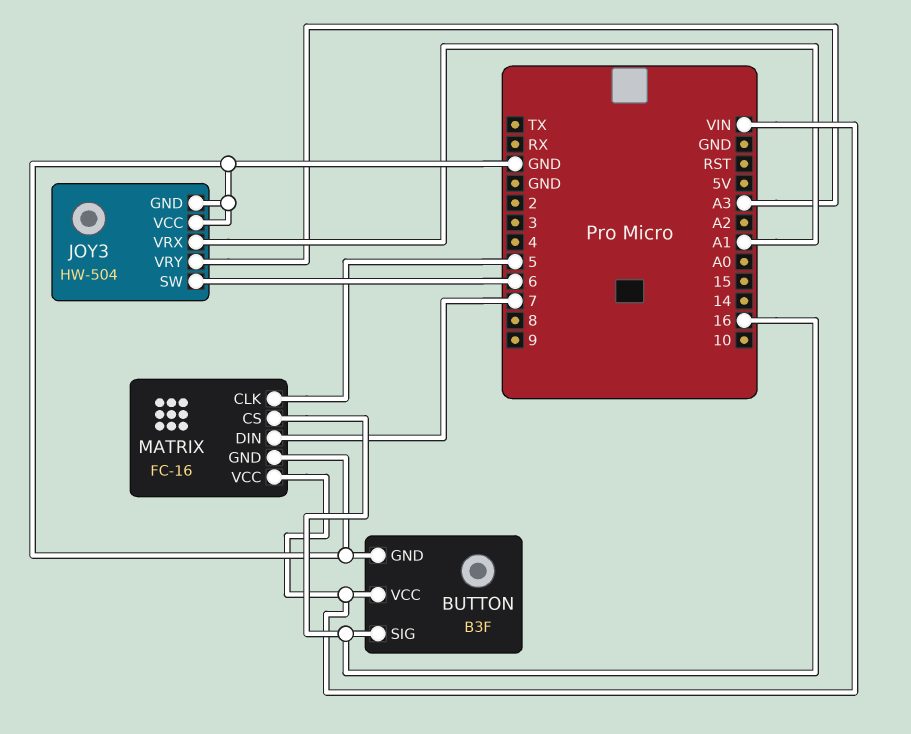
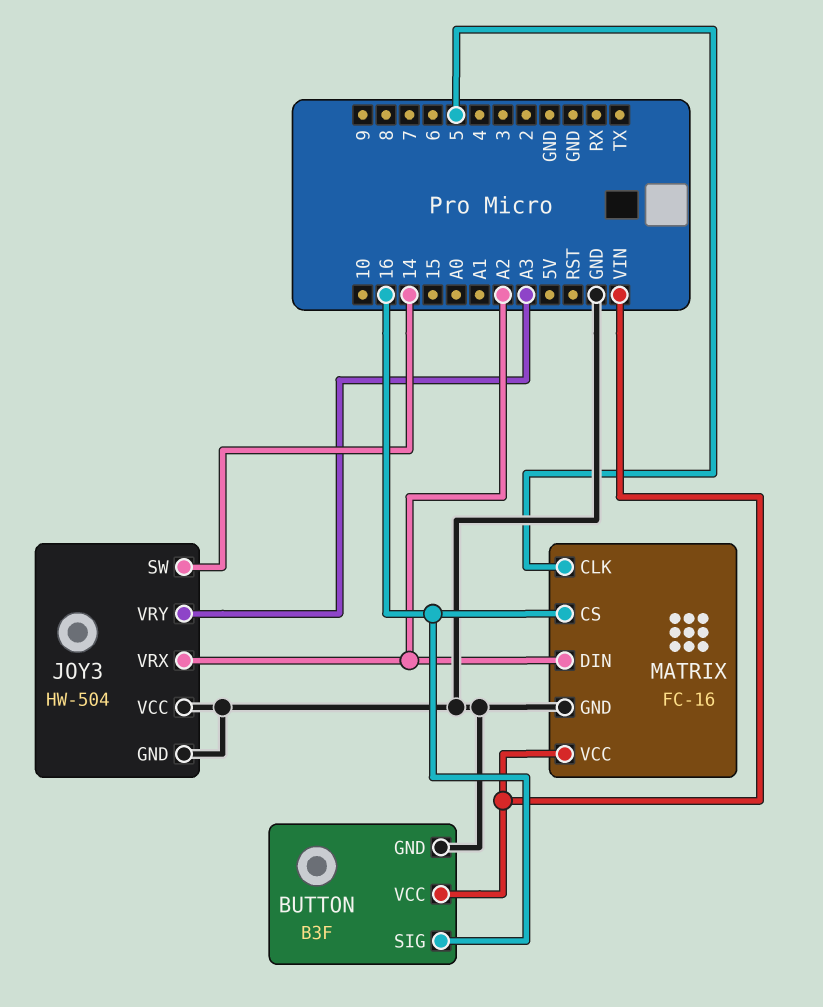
JOY3 pin SW: 6 -> 14
JOY3 pin VRX: A1 -> A2
MATRIX pin DIN: 7 -> A2

